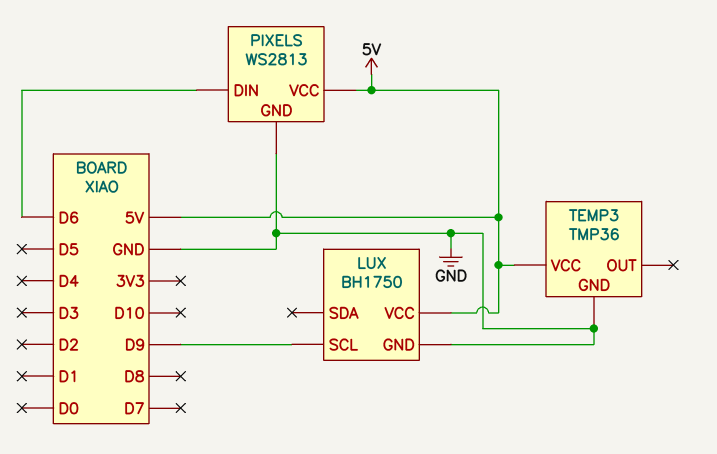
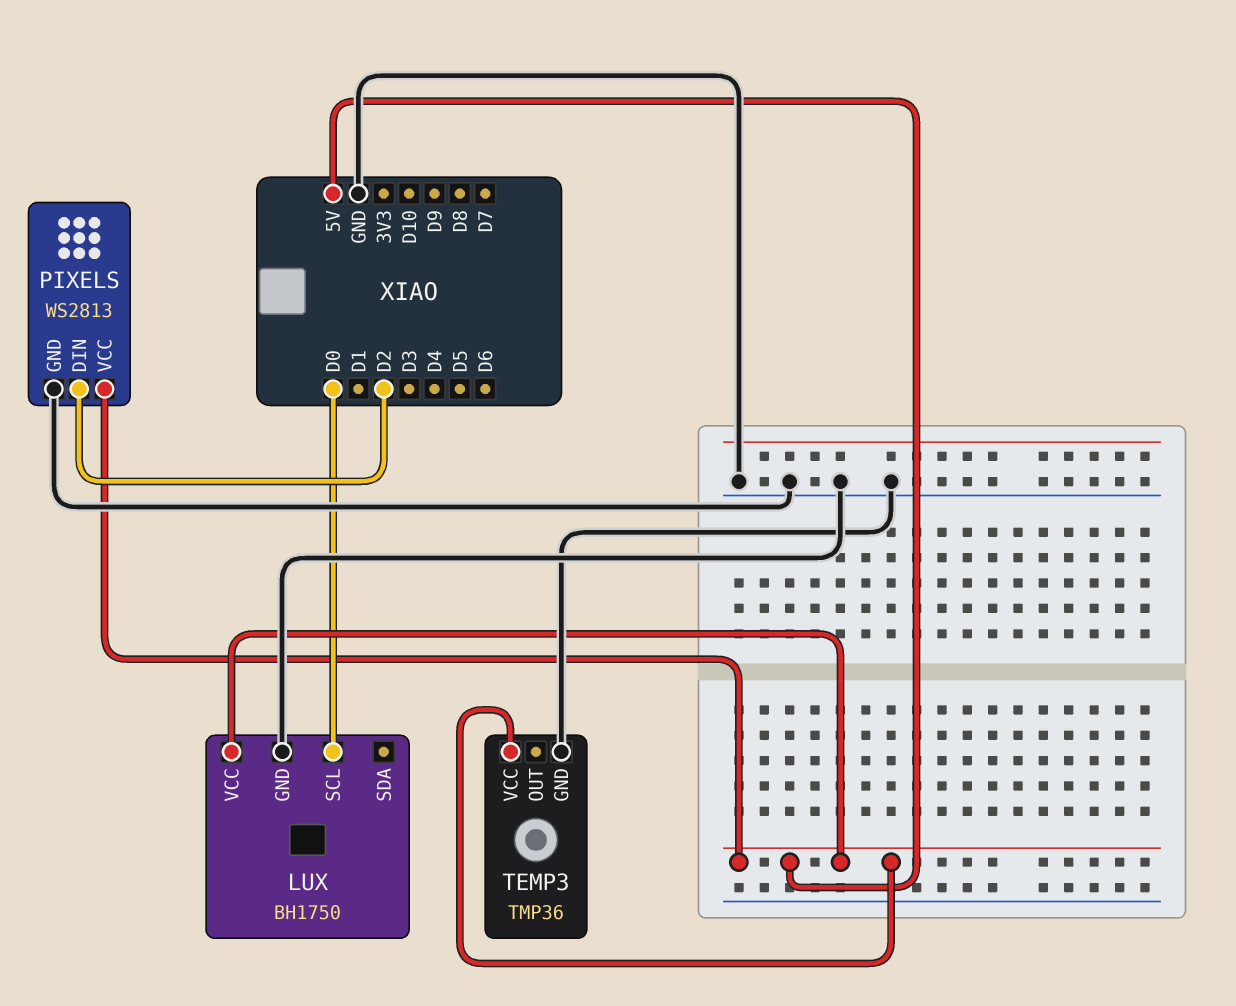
LUX pin SCL: D9 -> D0
PIXELS pin DIN: D6 -> D2

